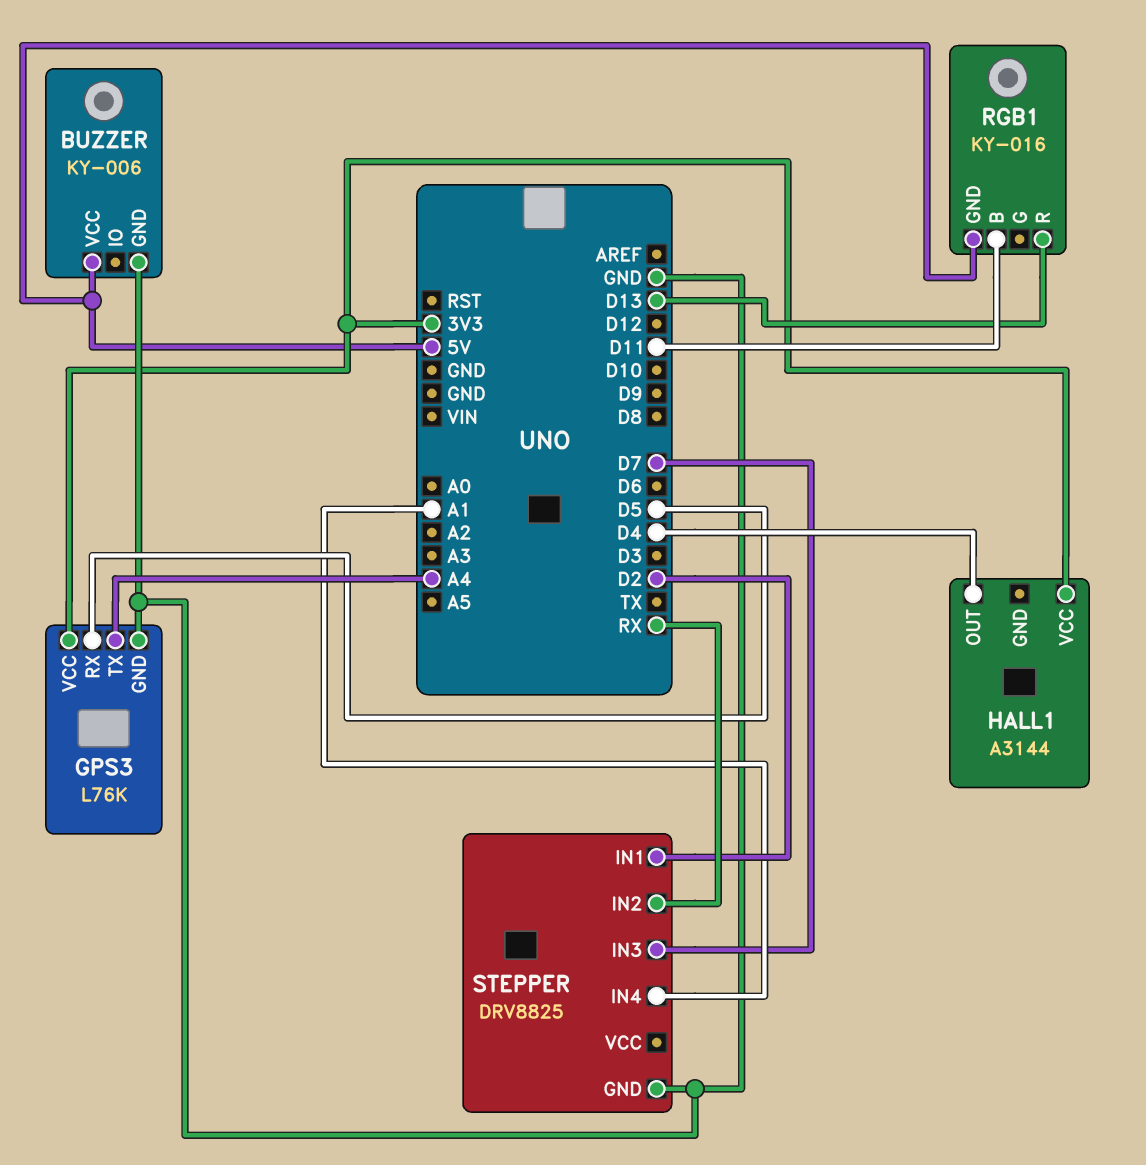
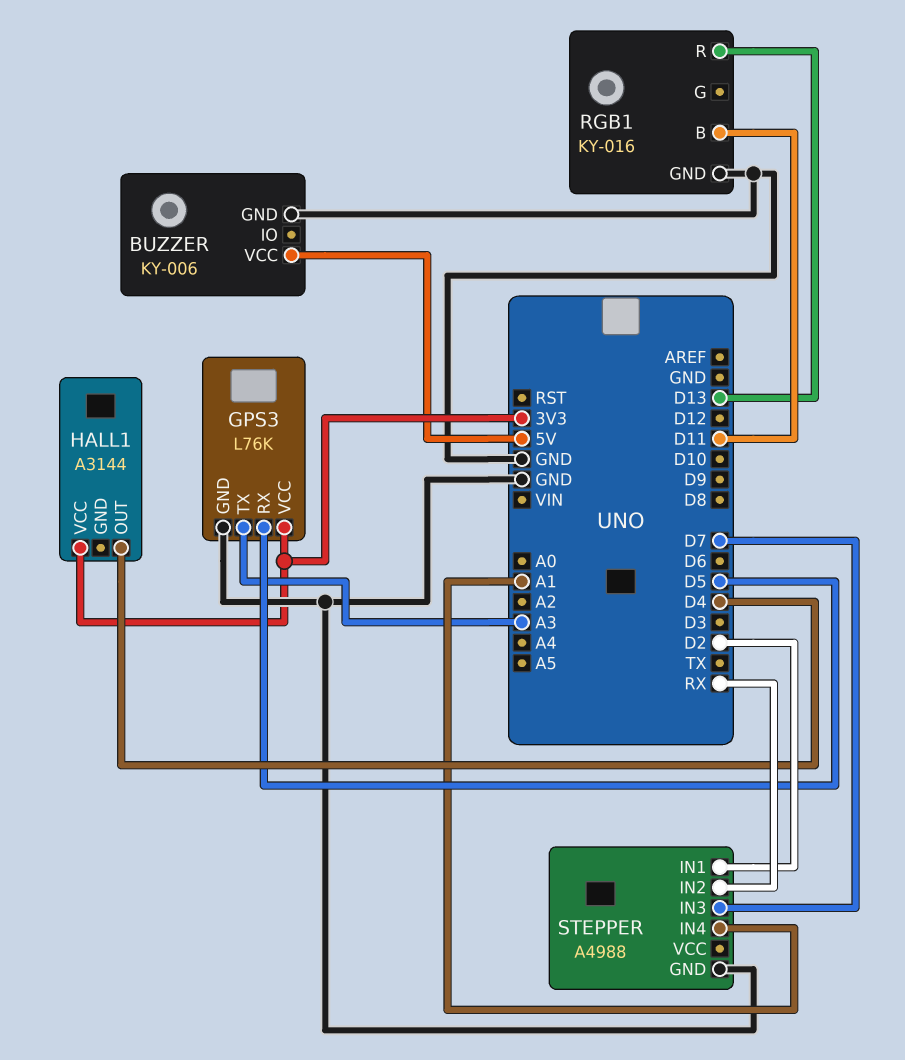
GPS3 pin TX: A4 -> A3
RGB1 pin GND: 5V -> GND
STEPPER: DRV8825 -> A4988

